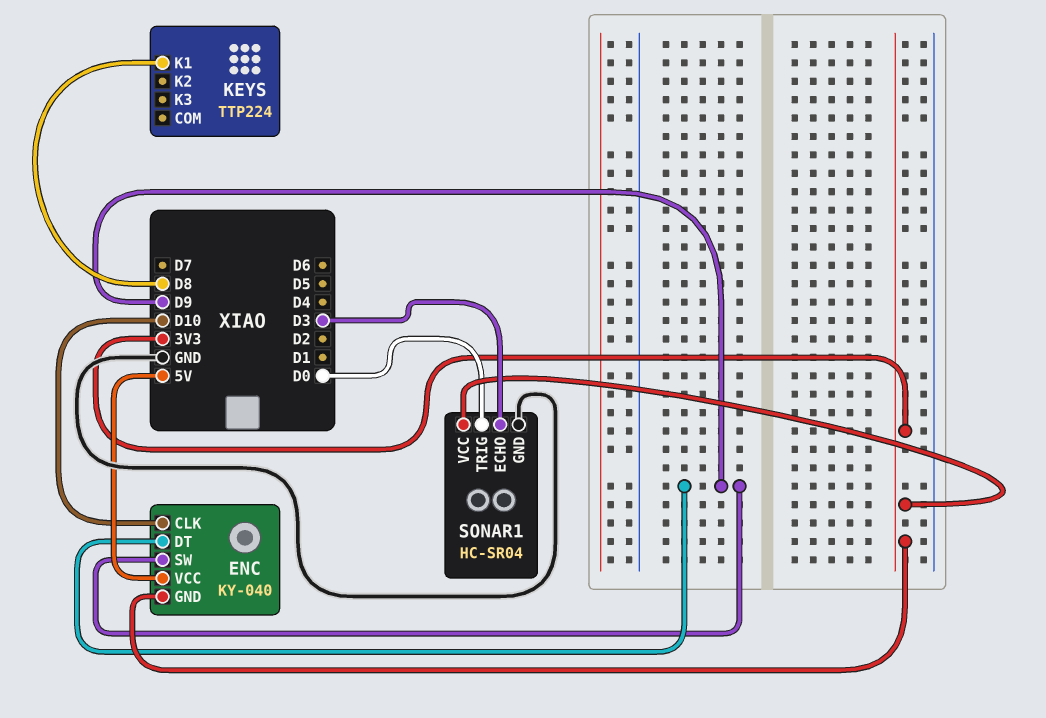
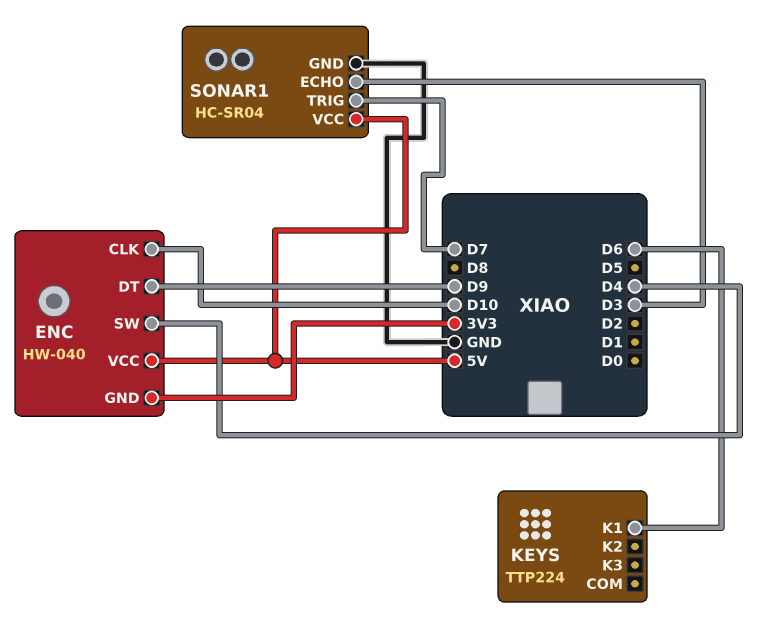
ENC: KY-040 -> HW-040
ENC pin SW: D9 -> D4
KEYS pin K1: D8 -> D6
SONAR1 pin TRIG: D0 -> D7
SONAR1 pin VCC: 3V3 -> 5V

